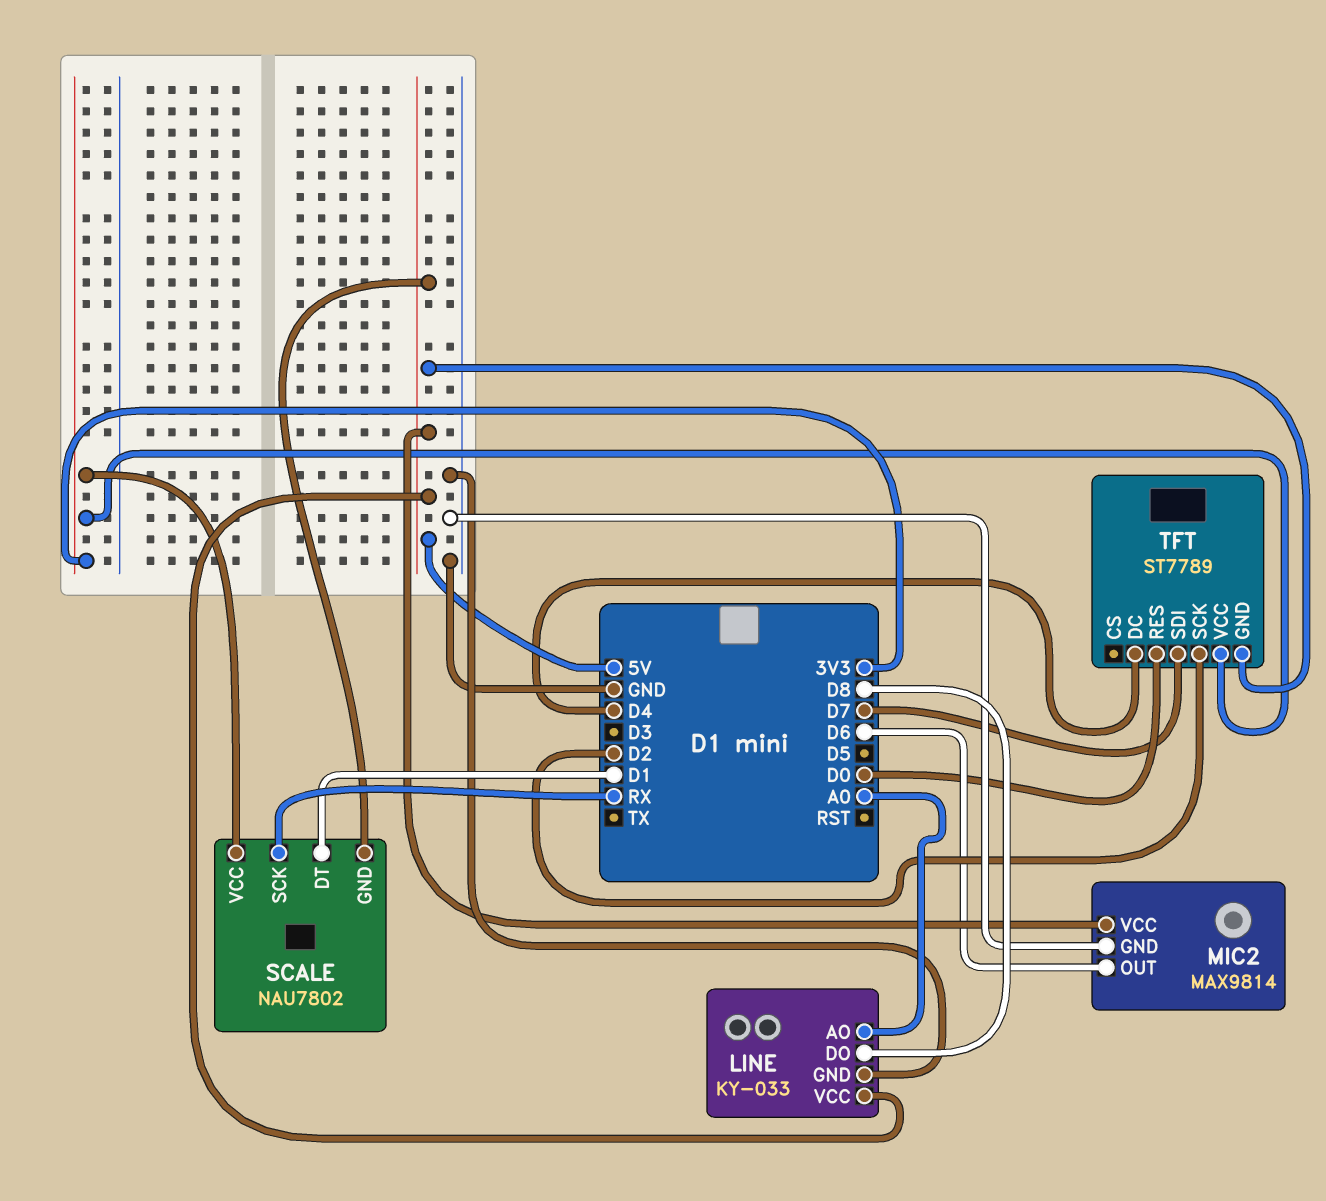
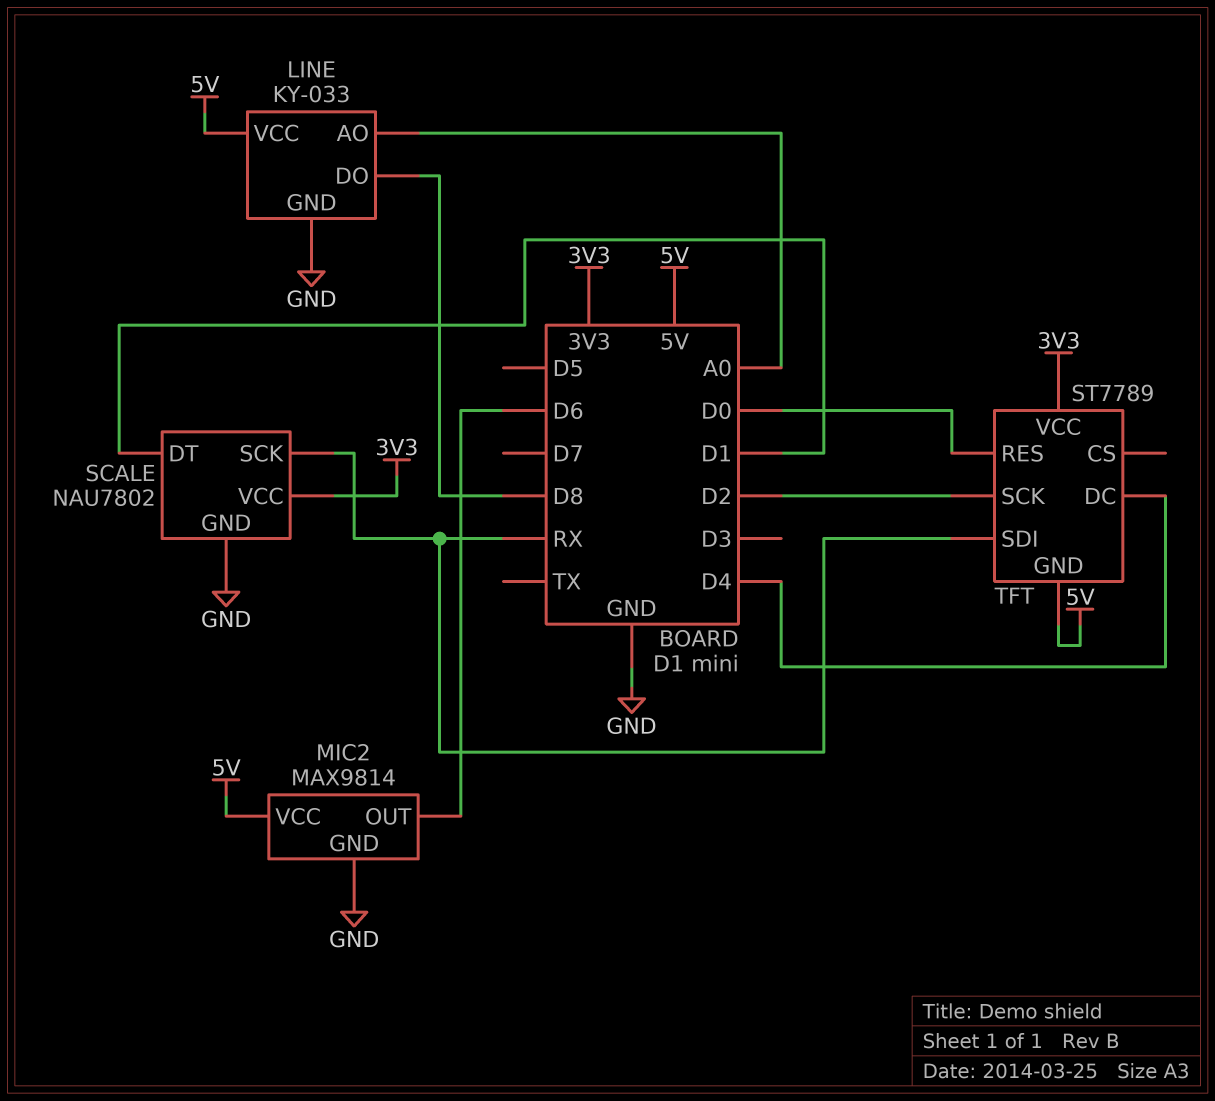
SCALE pin GND: 5V -> GND
TFT pin SDI: D7 -> RX

